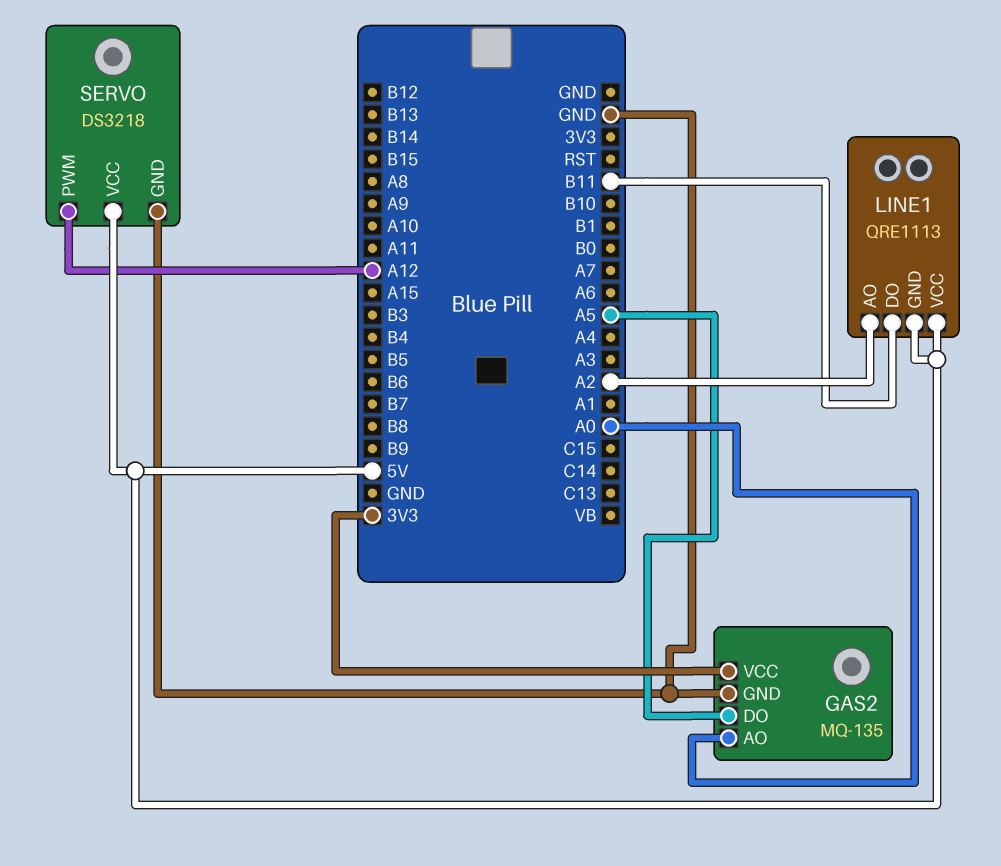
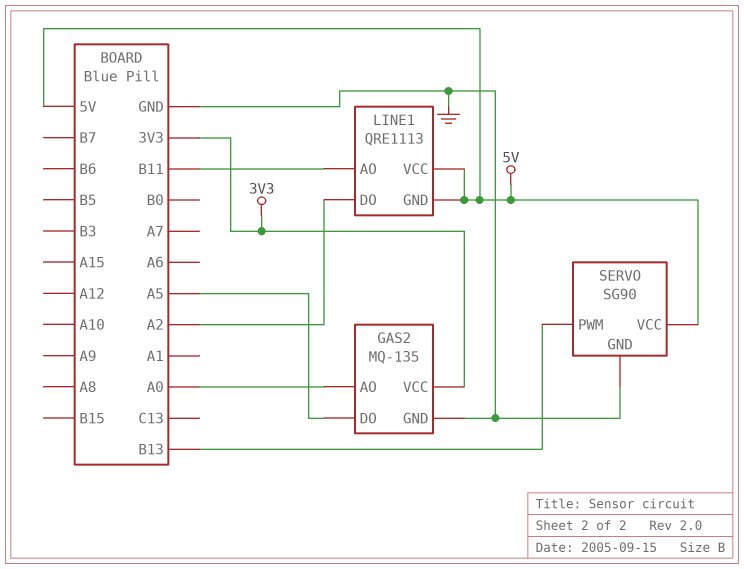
LINE1 pin AO: A2 -> B11
LINE1 pin DO: B11 -> A2
SERVO: DS3218 -> SG90
SERVO pin PWM: A12 -> B13

